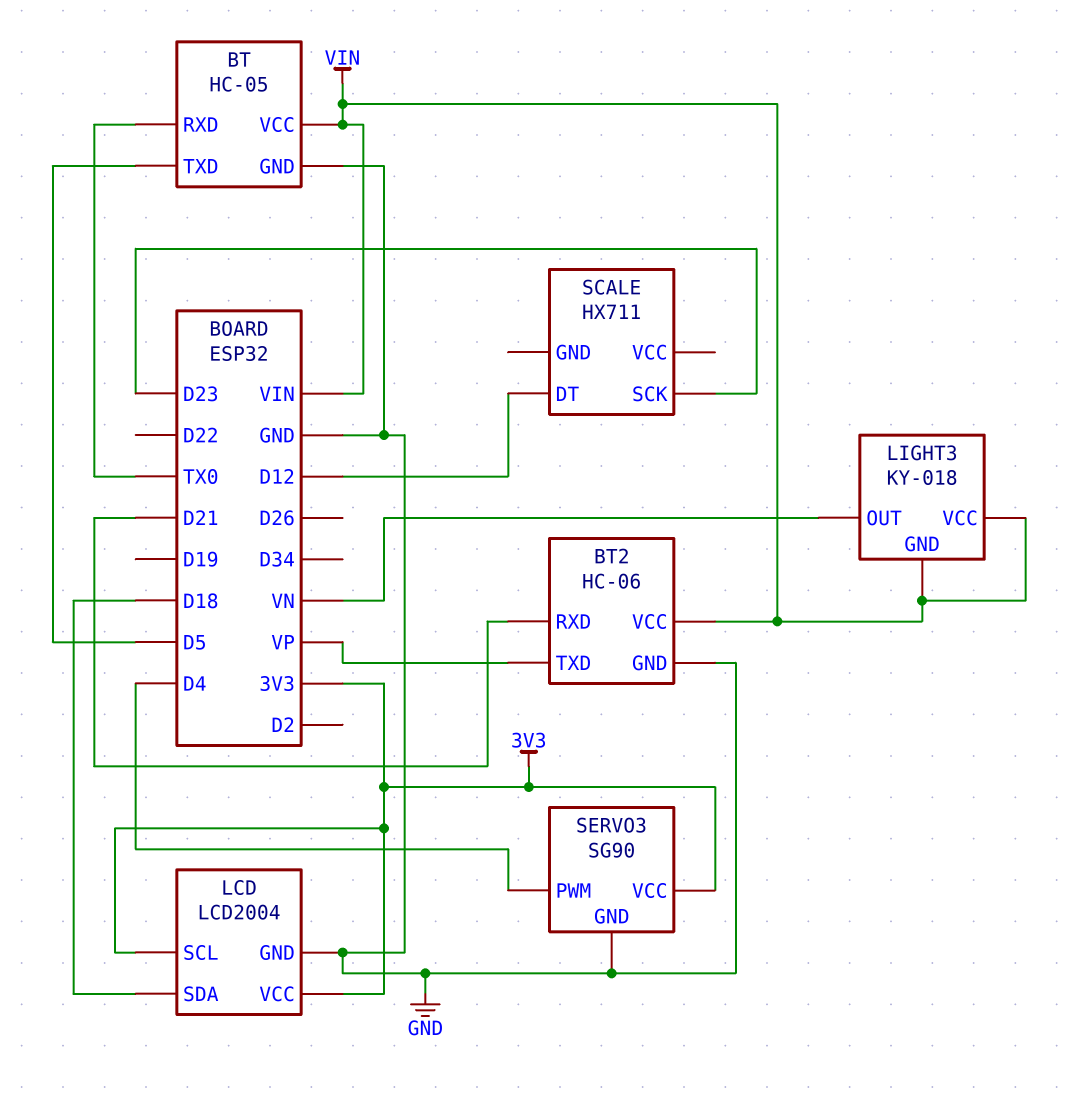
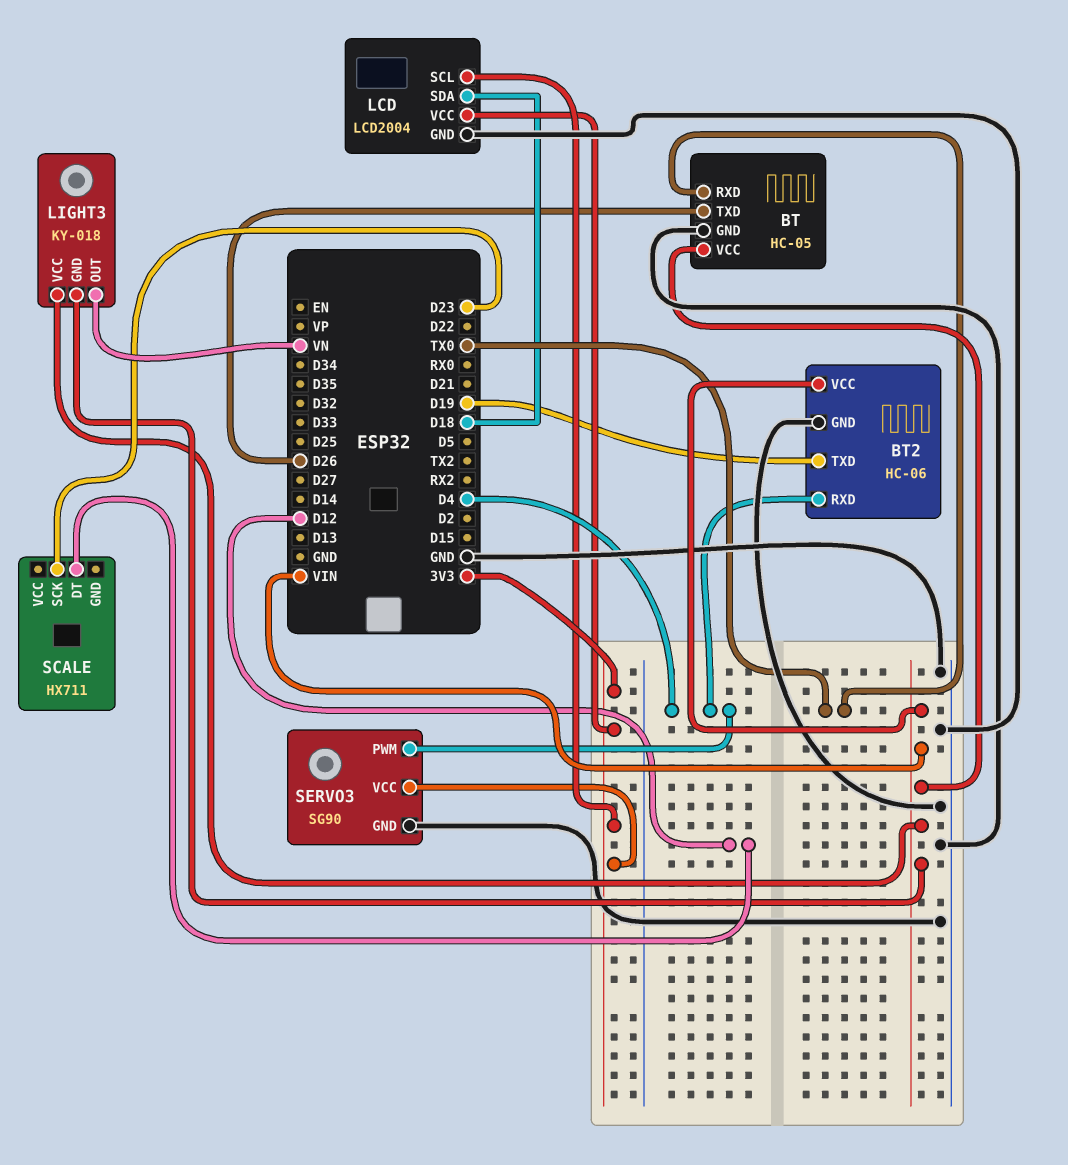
BT pin TXD: D5 -> D26
BT2 pin RXD: D21 -> D4
BT2 pin TXD: VP -> D19

